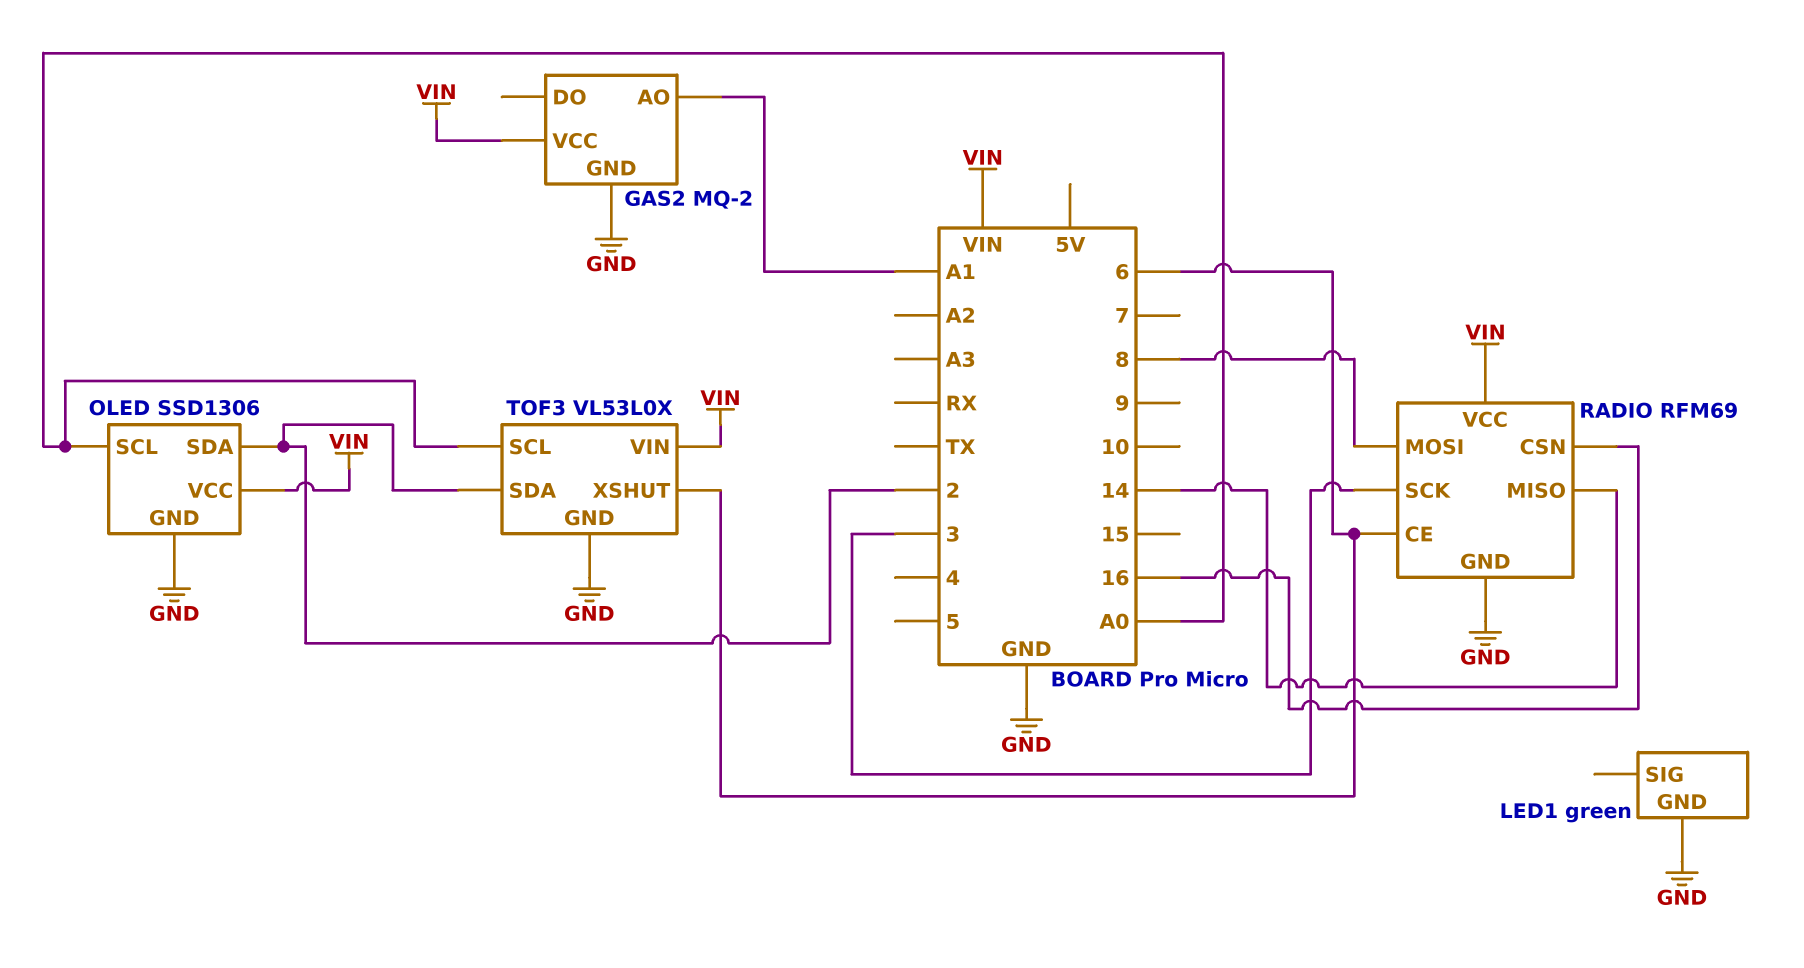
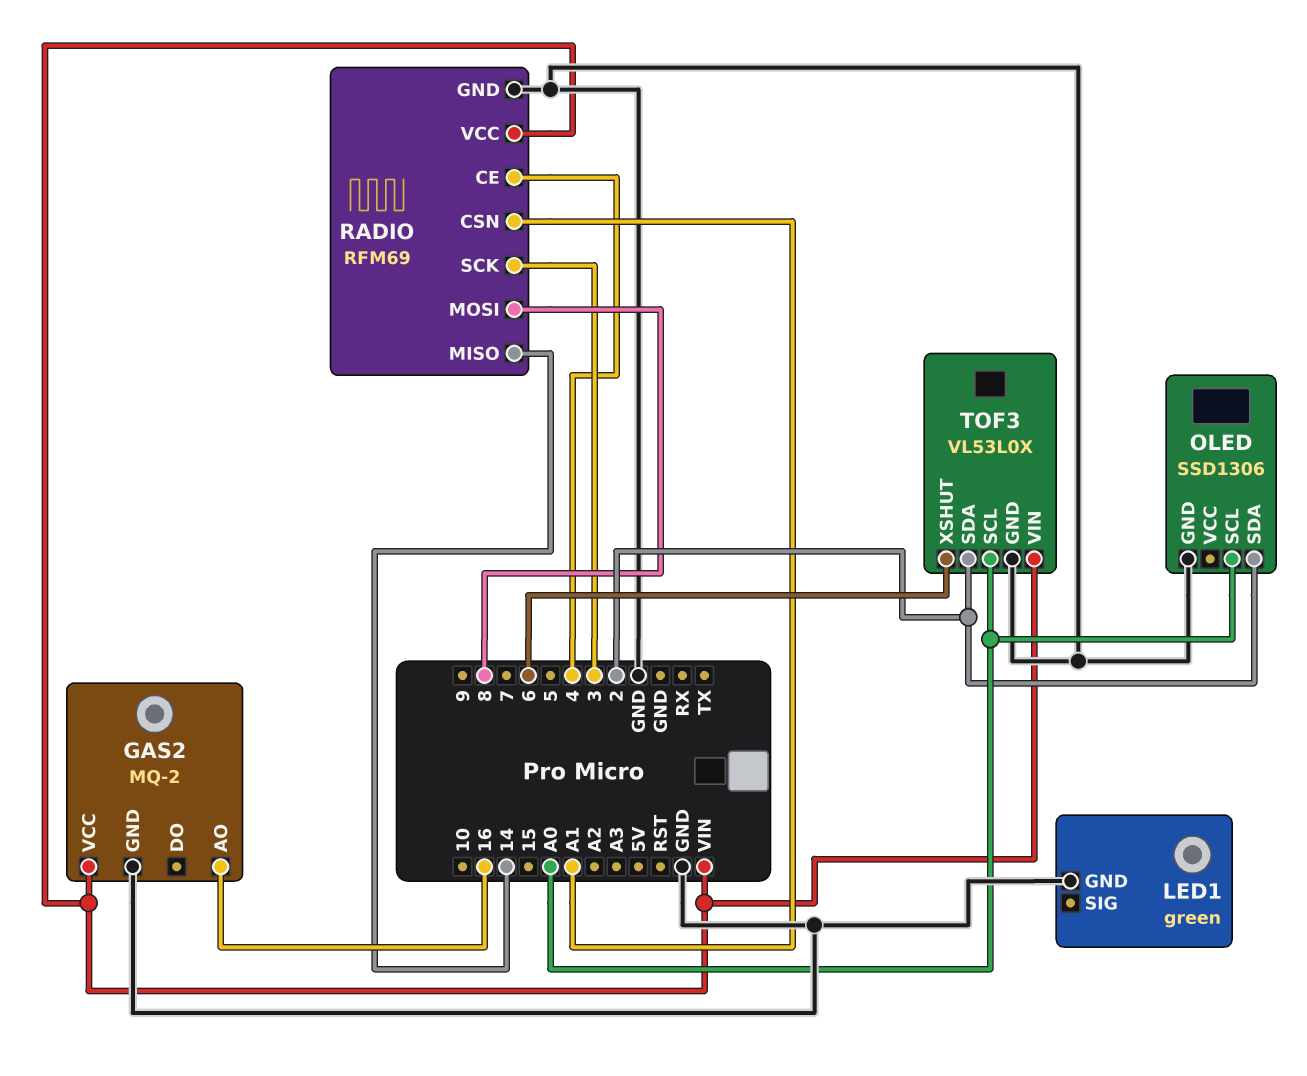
GAS2 pin AO: A1 -> 16
OLED pin VCC: VIN -> none
RADIO pin CE: 6 -> 4
RADIO pin CSN: 16 -> A1

